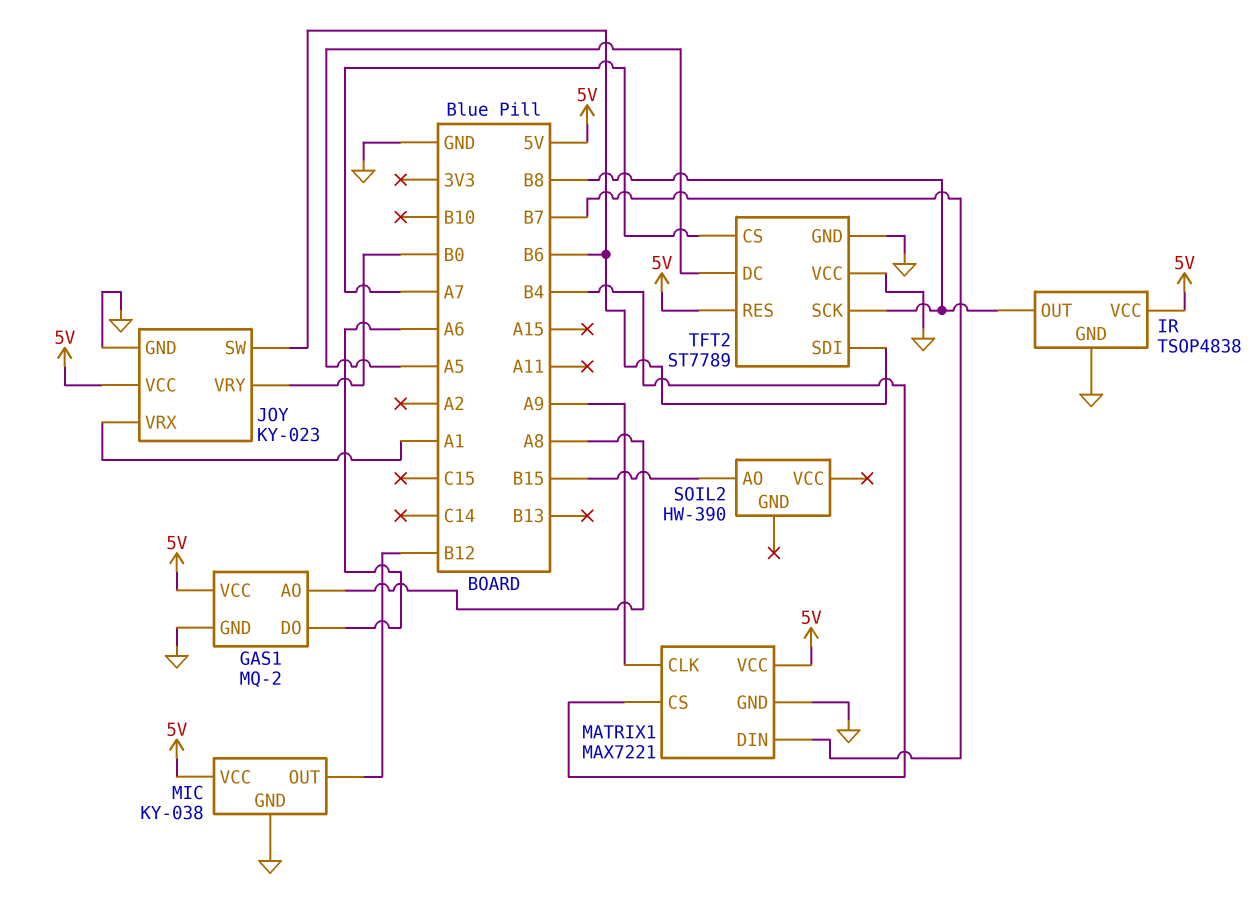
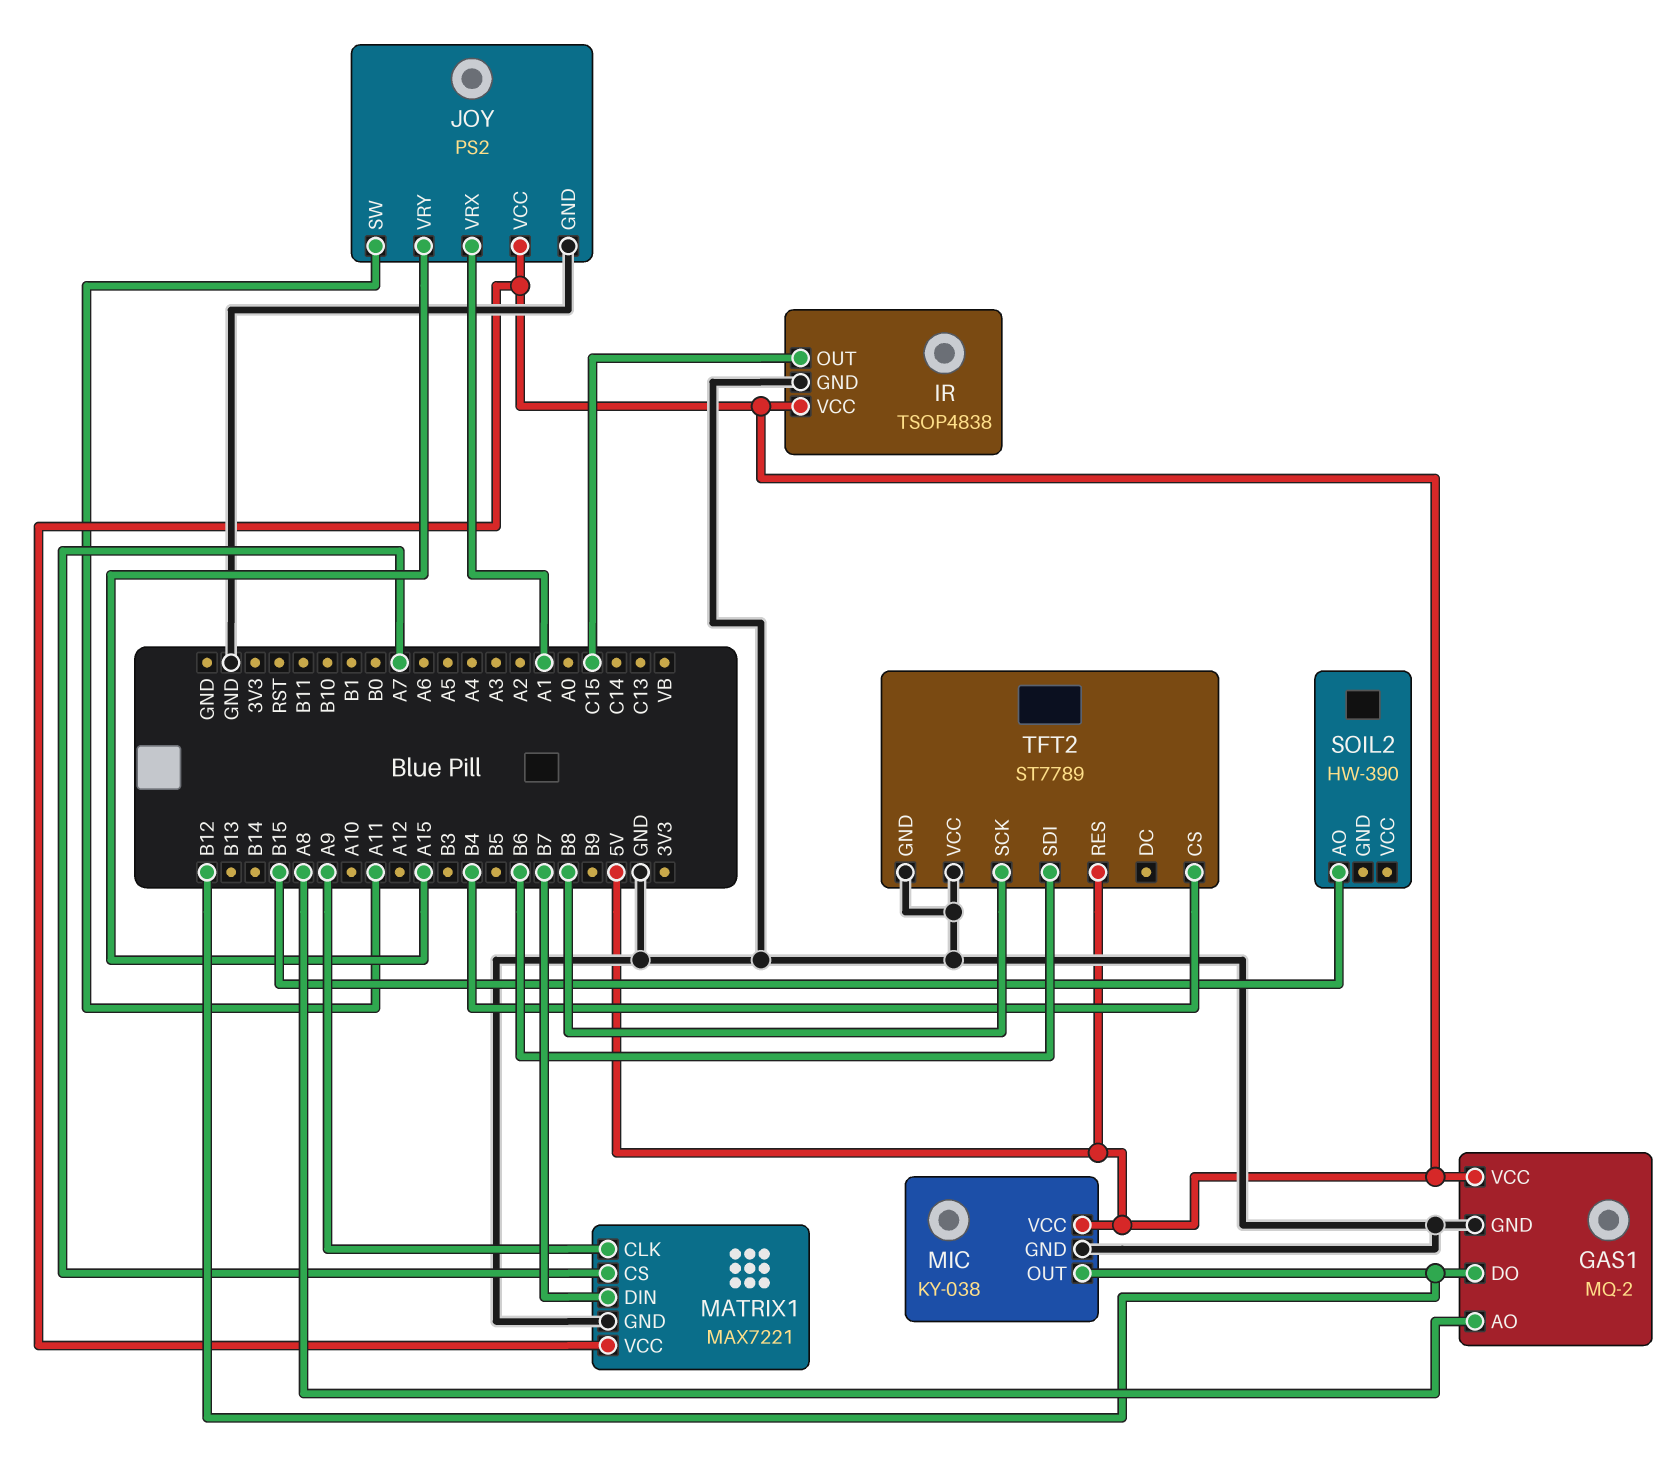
GAS1 pin DO: A6 -> B12
IR pin OUT: B8 -> C15
JOY: KY-023 -> PS2
JOY pin SW: B6 -> A11
JOY pin VRY: B0 -> A15
MATRIX1 pin CS: B4 -> A7
TFT2 pin CS: A7 -> B4
TFT2 pin DC: A5 -> none

